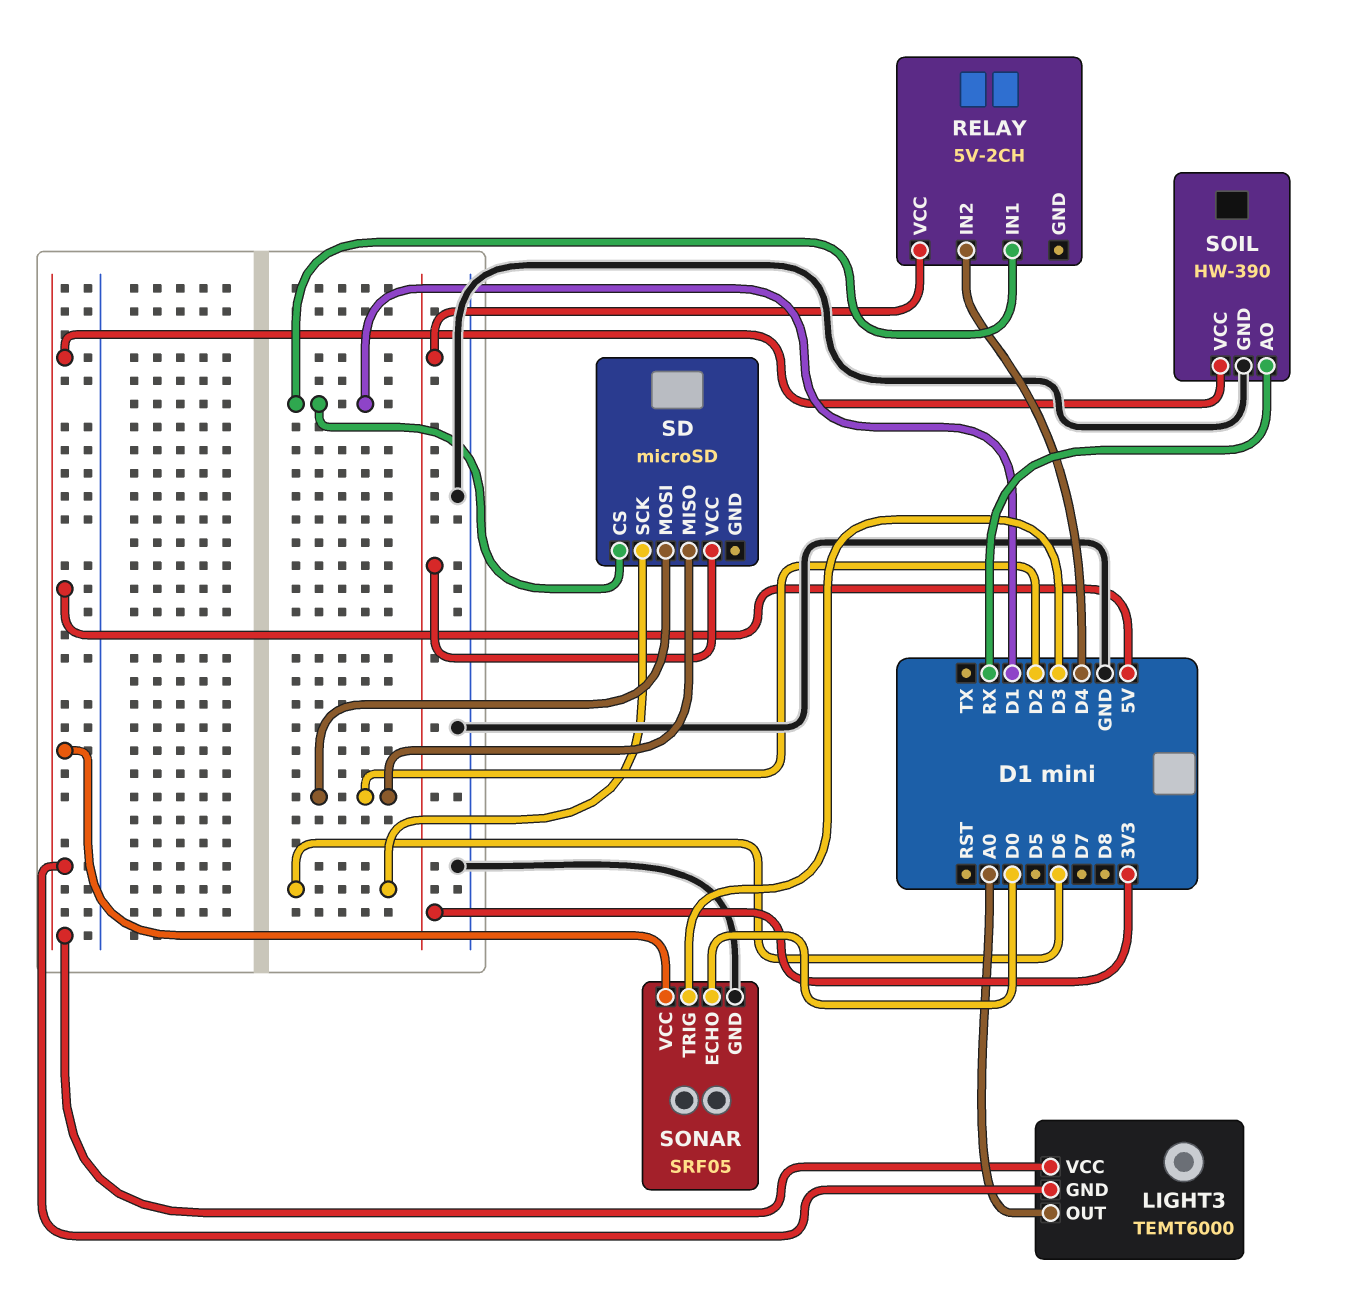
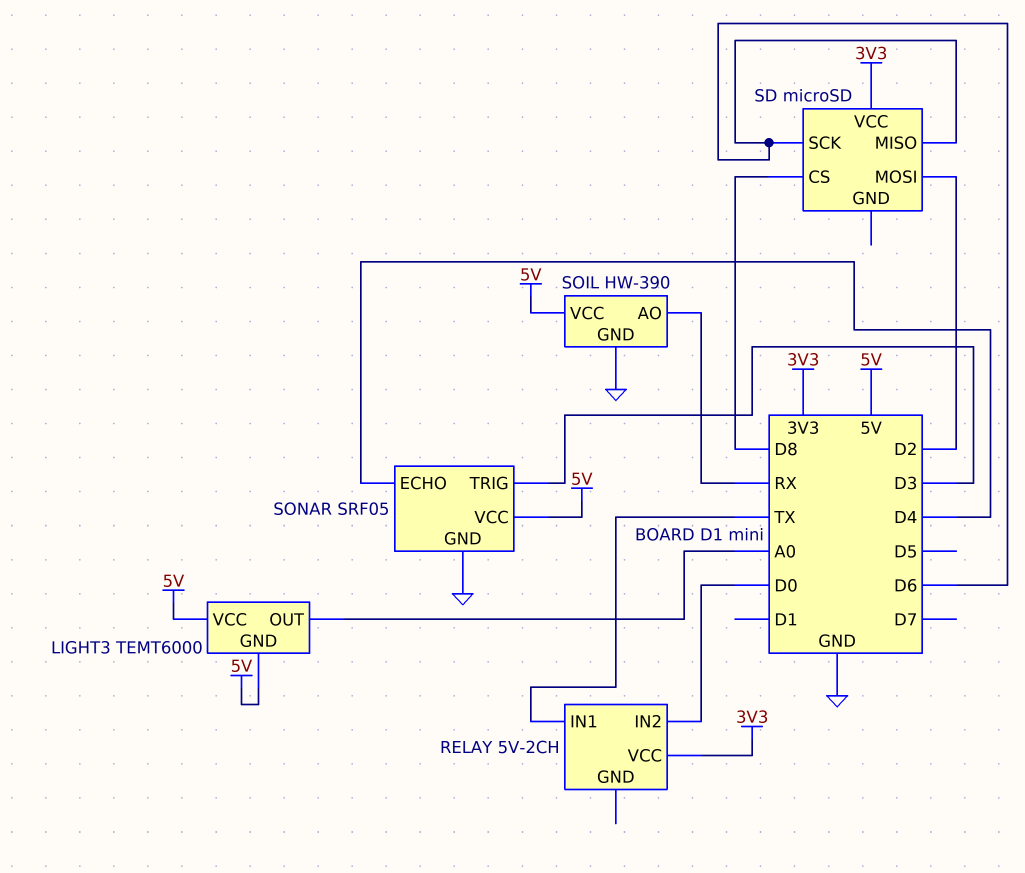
RELAY pin IN1: D1 -> TX
RELAY pin IN2: D4 -> D0
SD pin CS: D1 -> D8
SD pin MISO: D2 -> D6
SONAR pin ECHO: D0 -> D4

